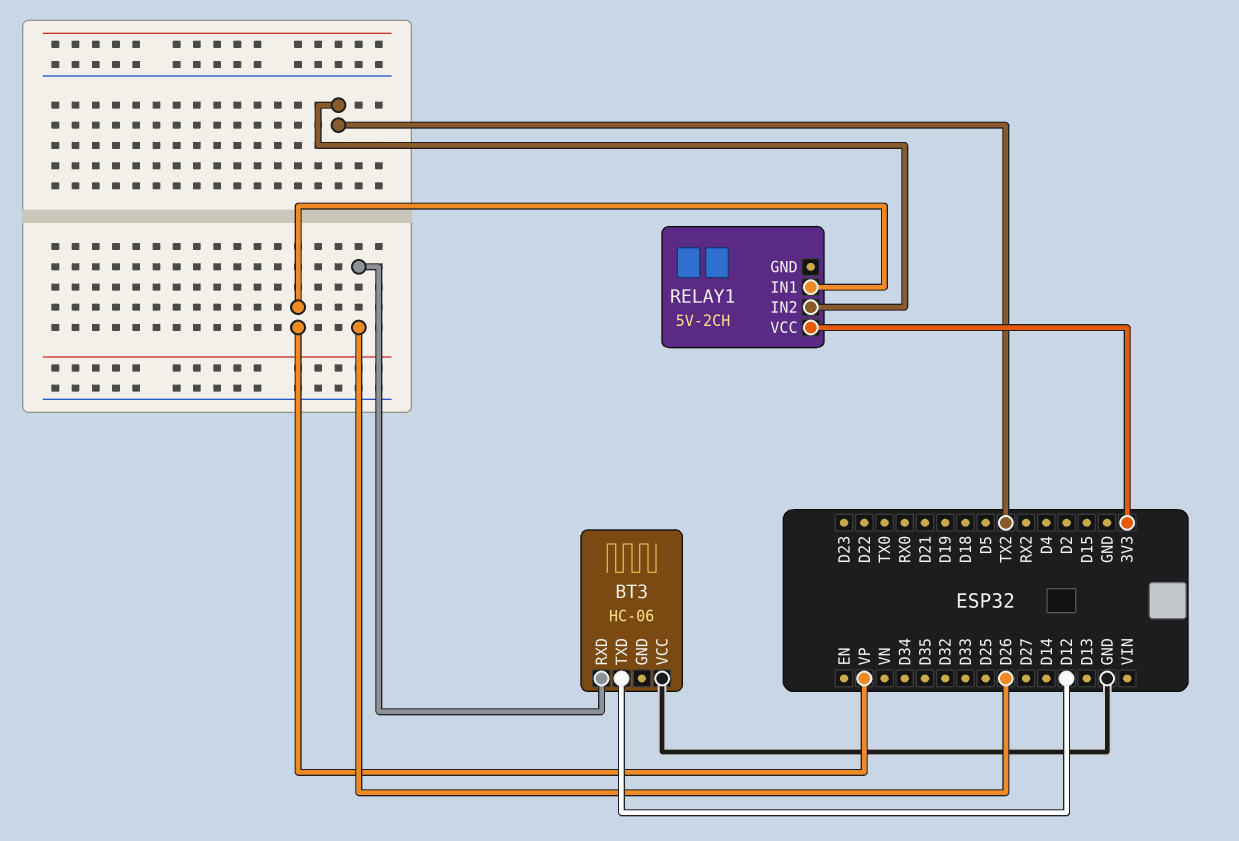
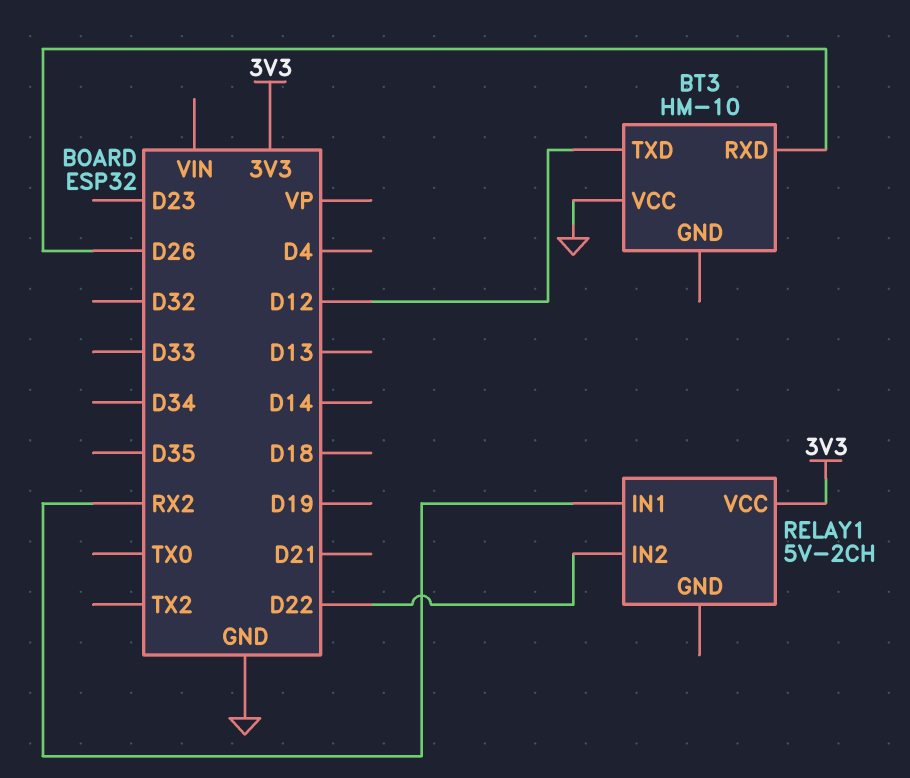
BT3: HC-06 -> HM-10
RELAY1 pin IN1: VP -> RX2
RELAY1 pin IN2: TX2 -> D22

